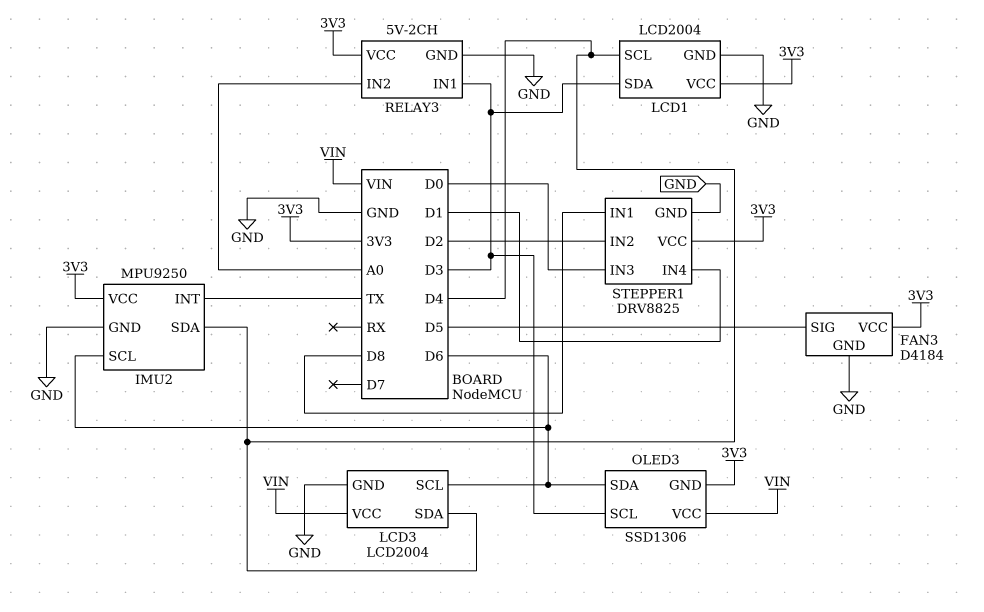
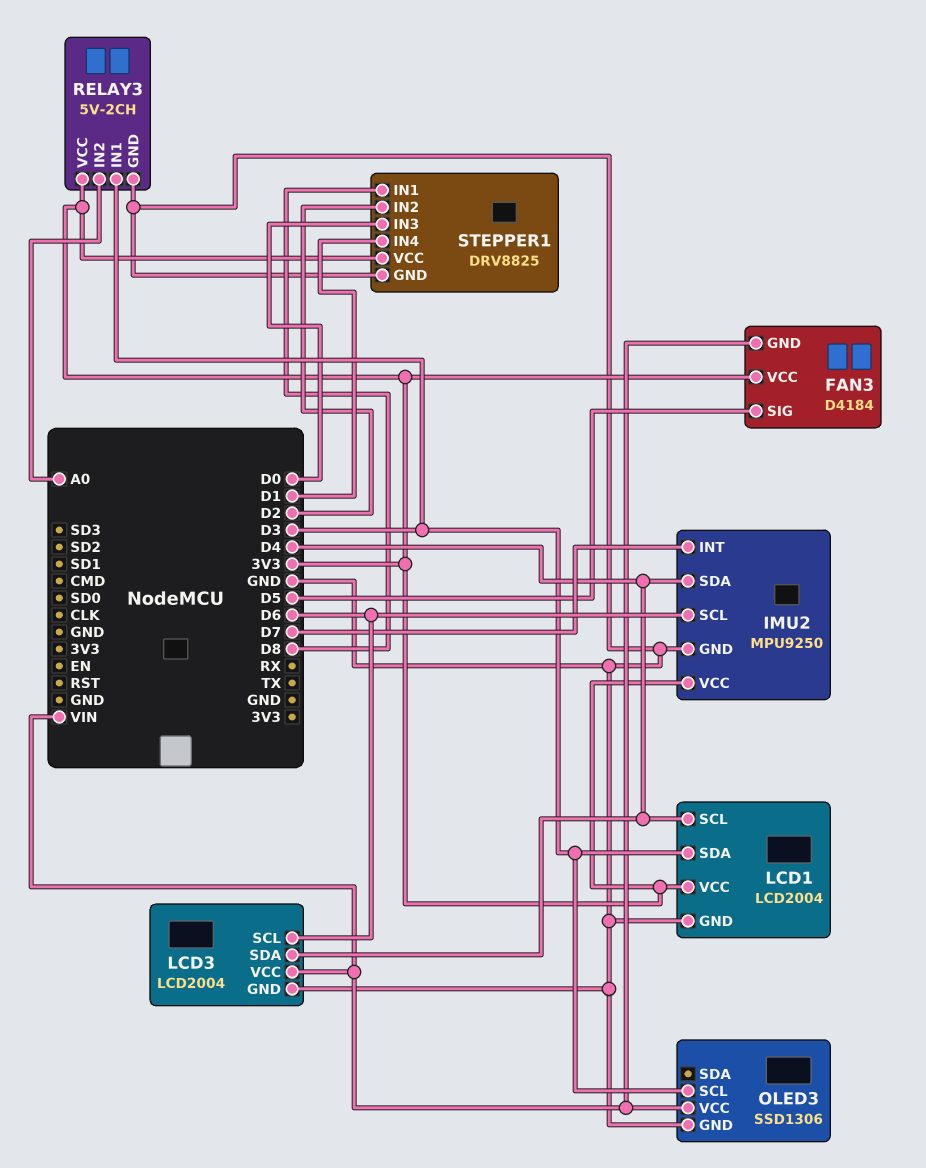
FAN3 pin GND: GND -> VIN
IMU2 pin INT: TX -> D7
OLED3 pin GND: 3V3 -> GND
OLED3 pin SDA: D6 -> none

